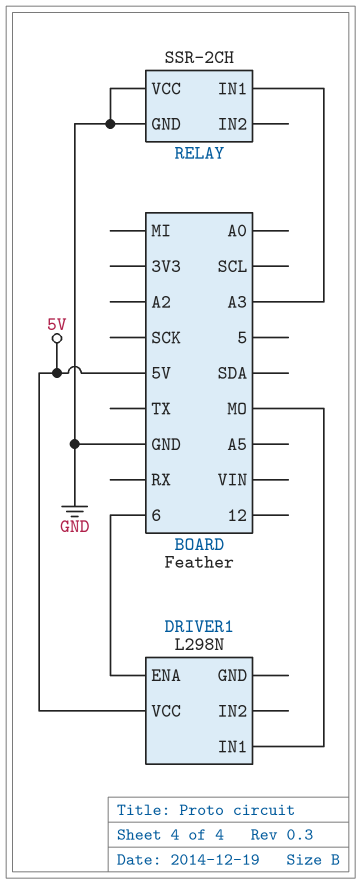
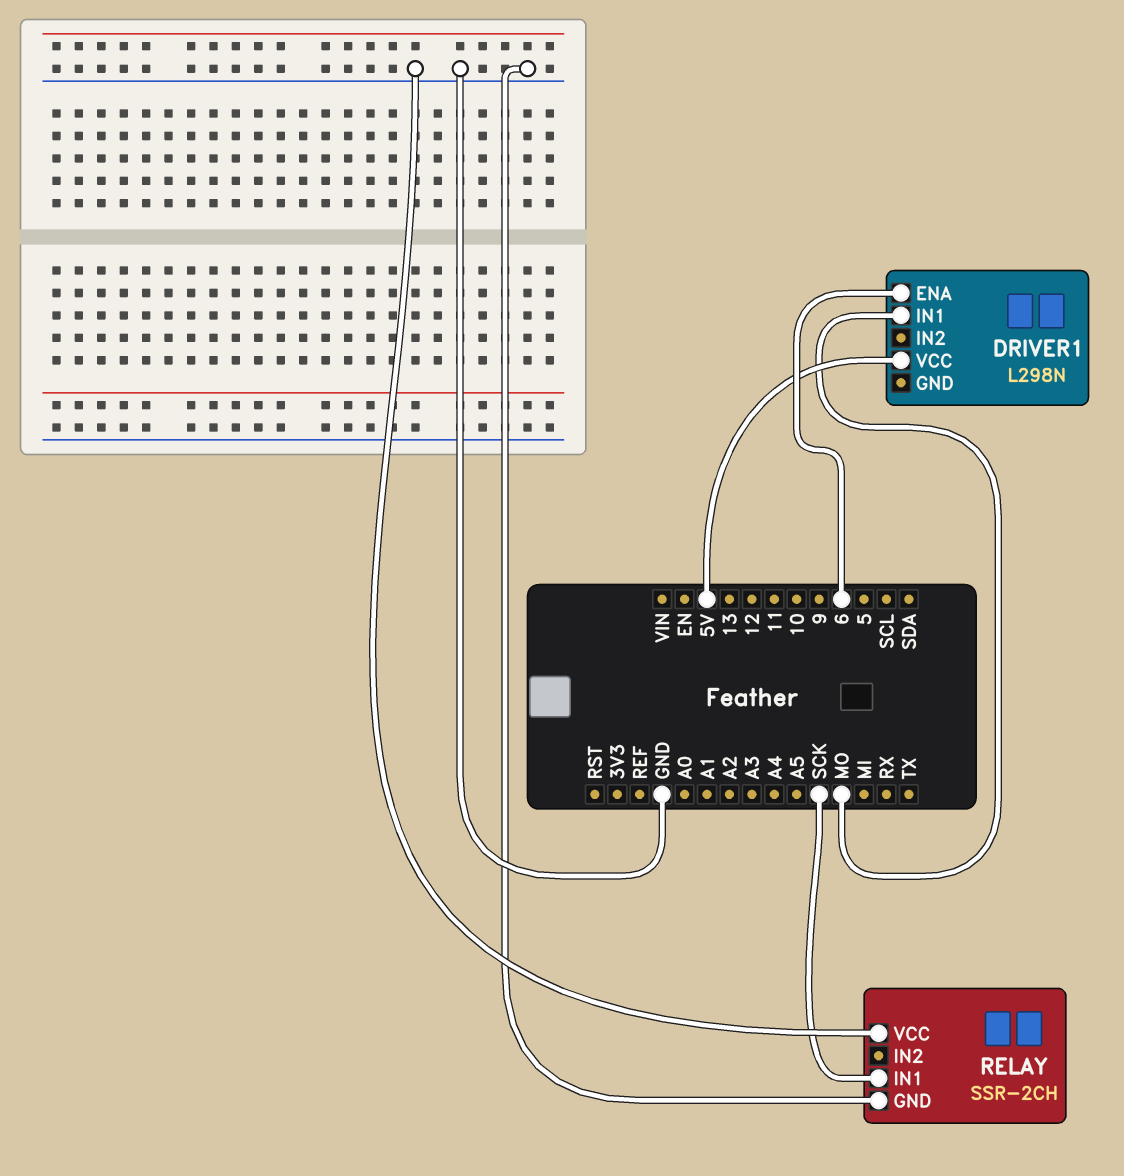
RELAY pin IN1: A3 -> SCK

